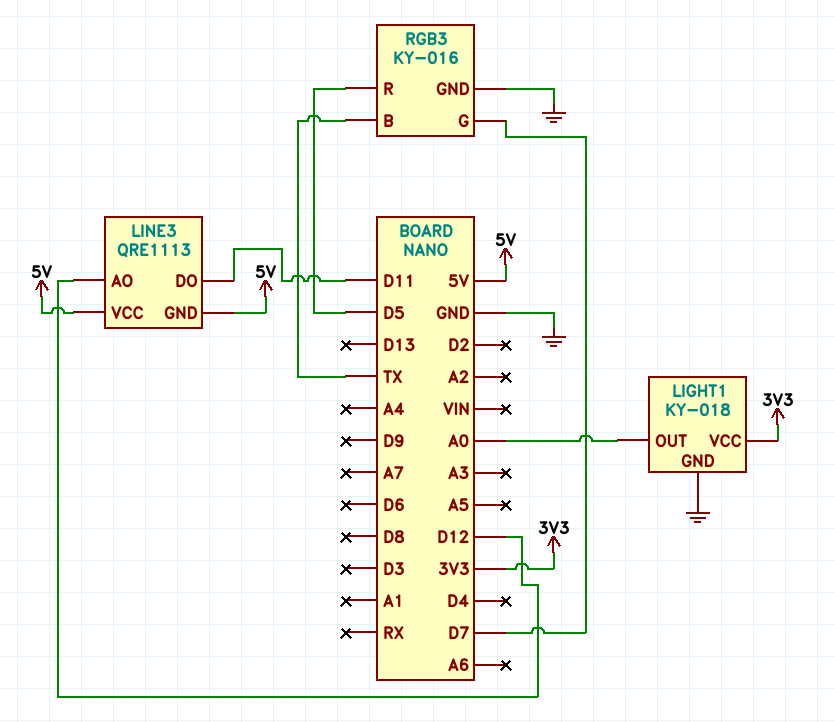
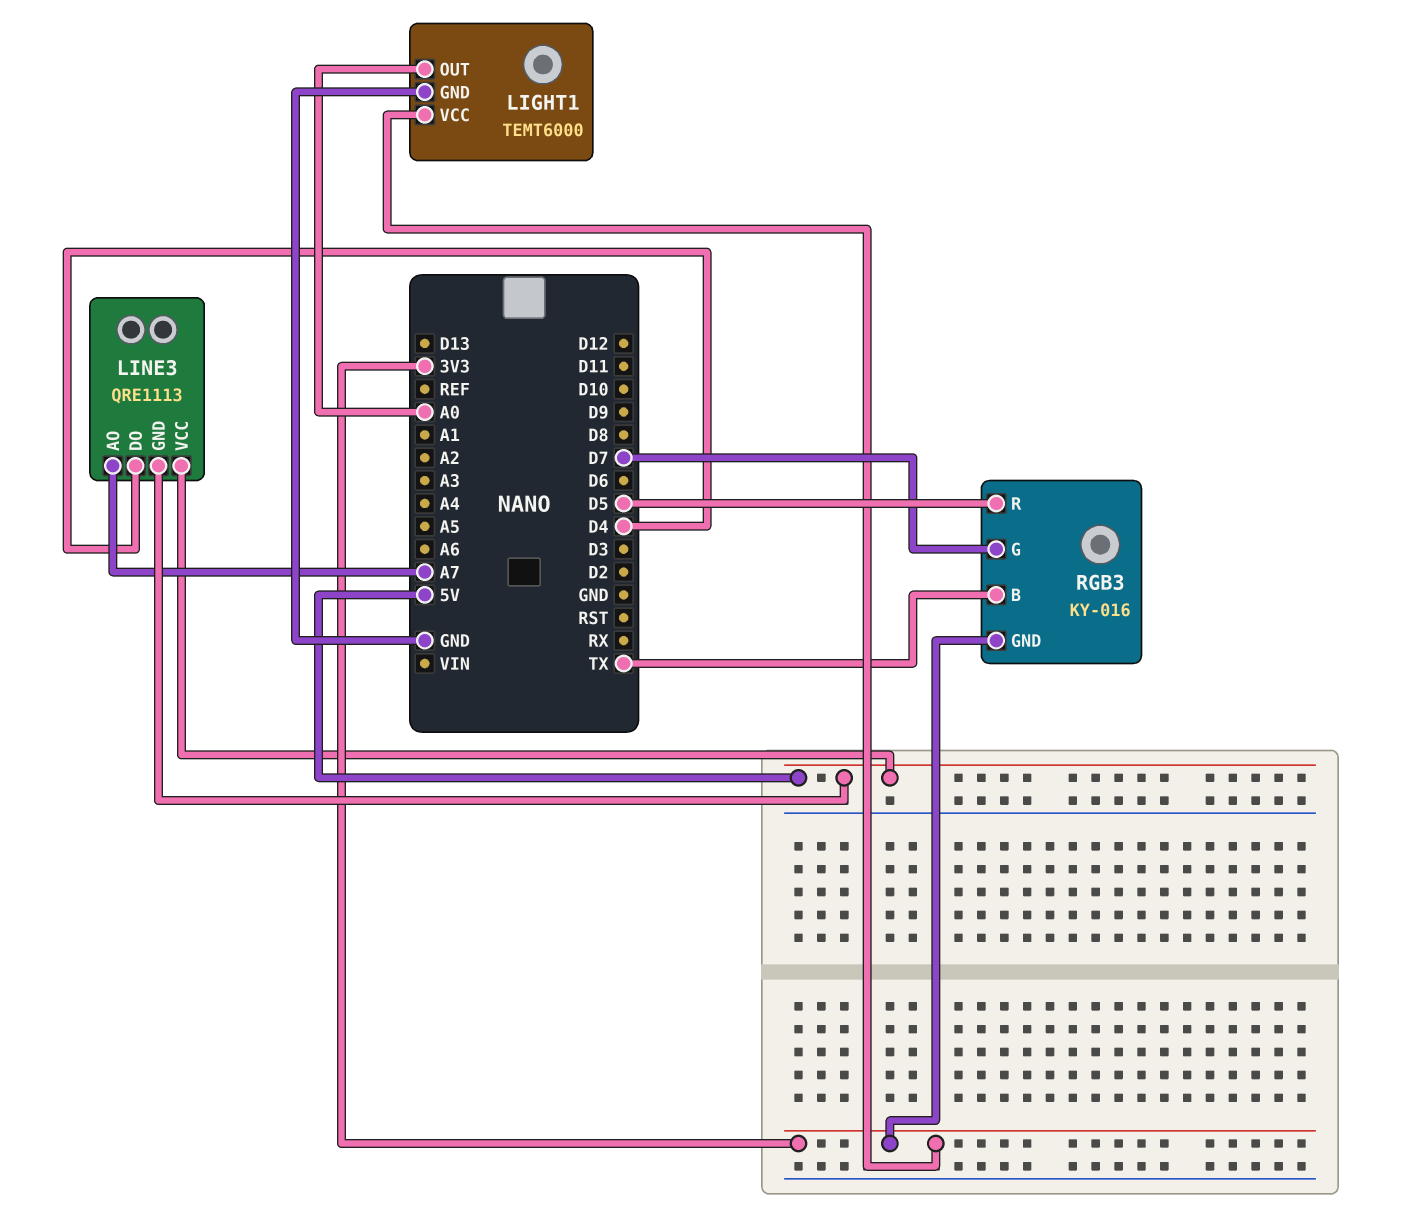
LIGHT1: KY-018 -> TEMT6000
LINE3 pin AO: D12 -> A7
LINE3 pin DO: D11 -> D4
RGB3 pin GND: GND -> 3V3

